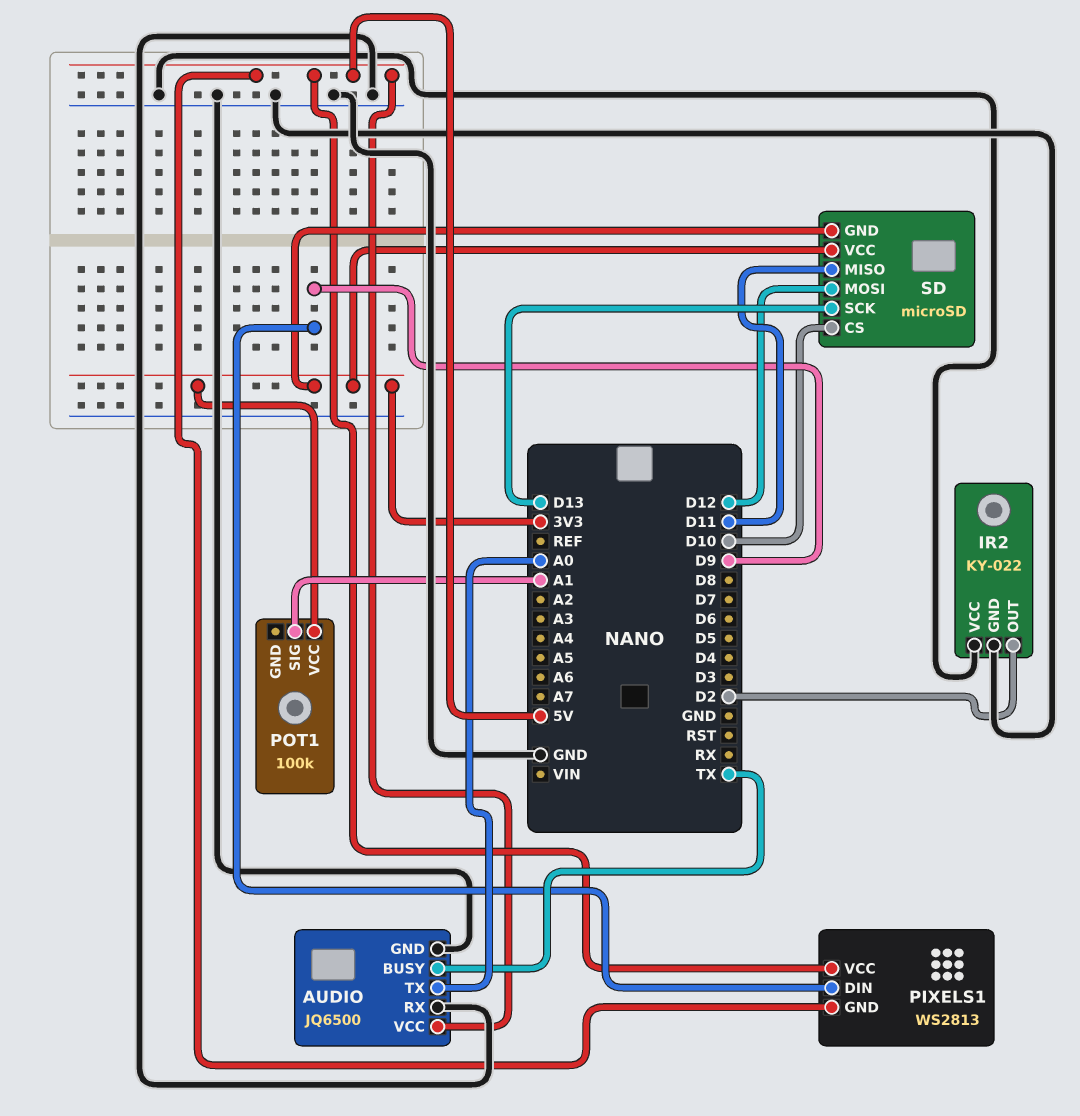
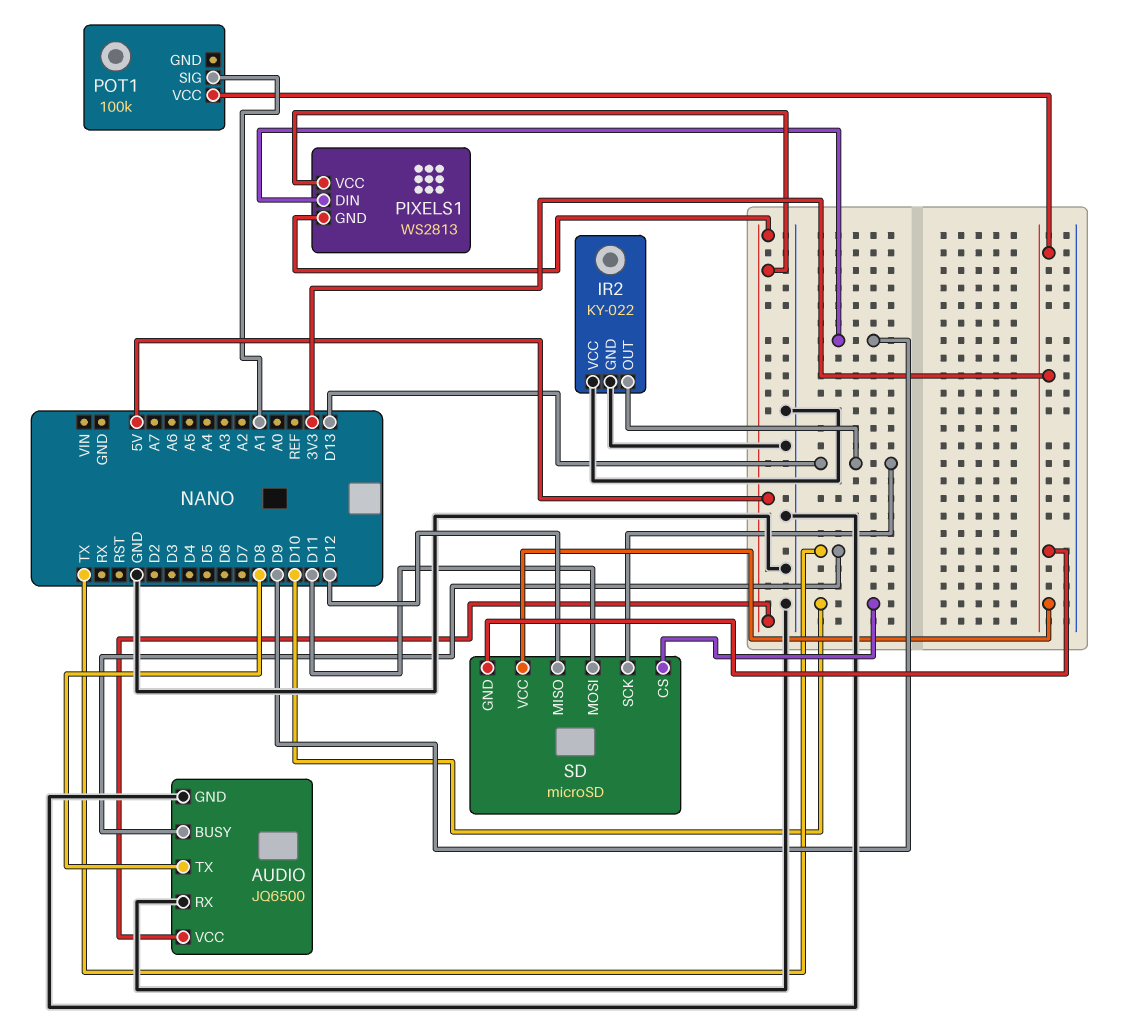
AUDIO pin TX: A0 -> D8
IR2 pin OUT: D2 -> D13
SD pin MISO: D11 -> D12
SD pin MOSI: D12 -> D11

